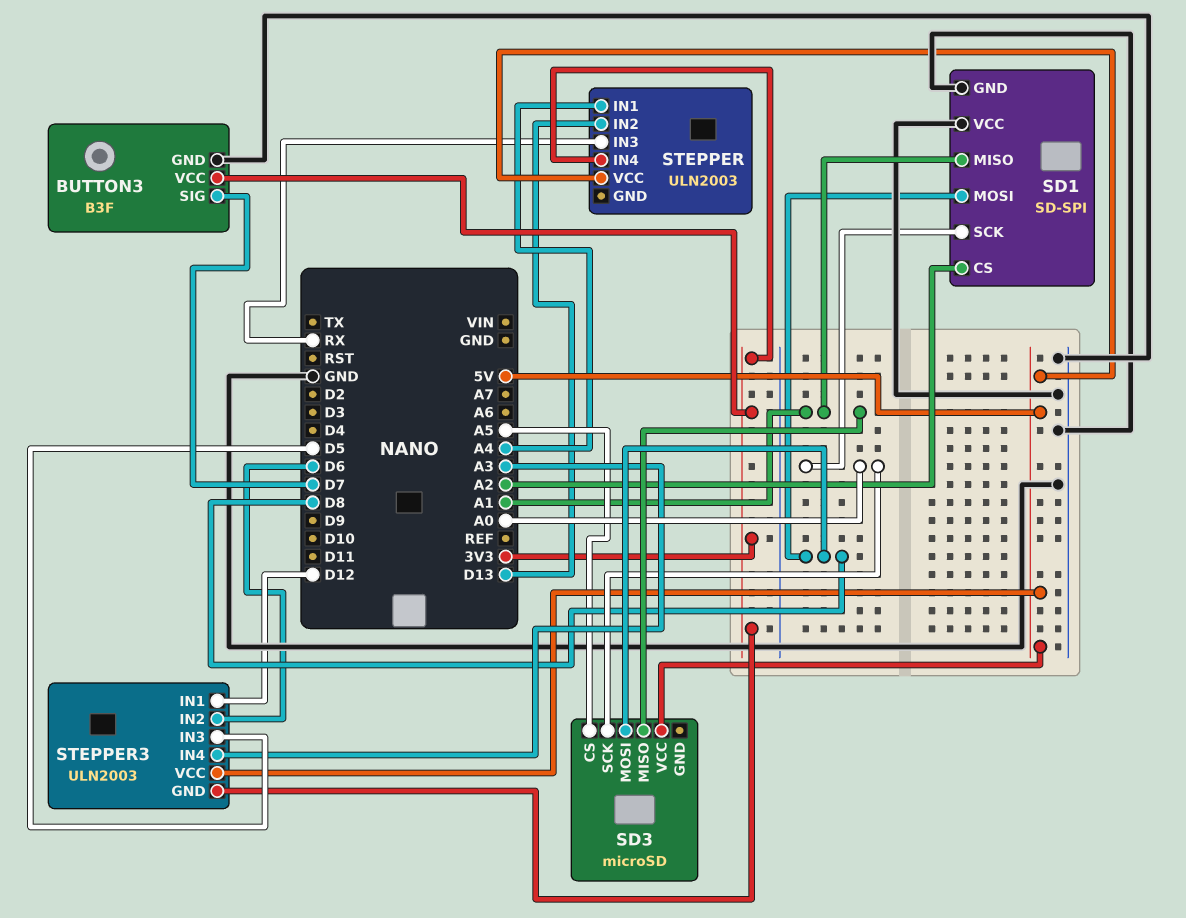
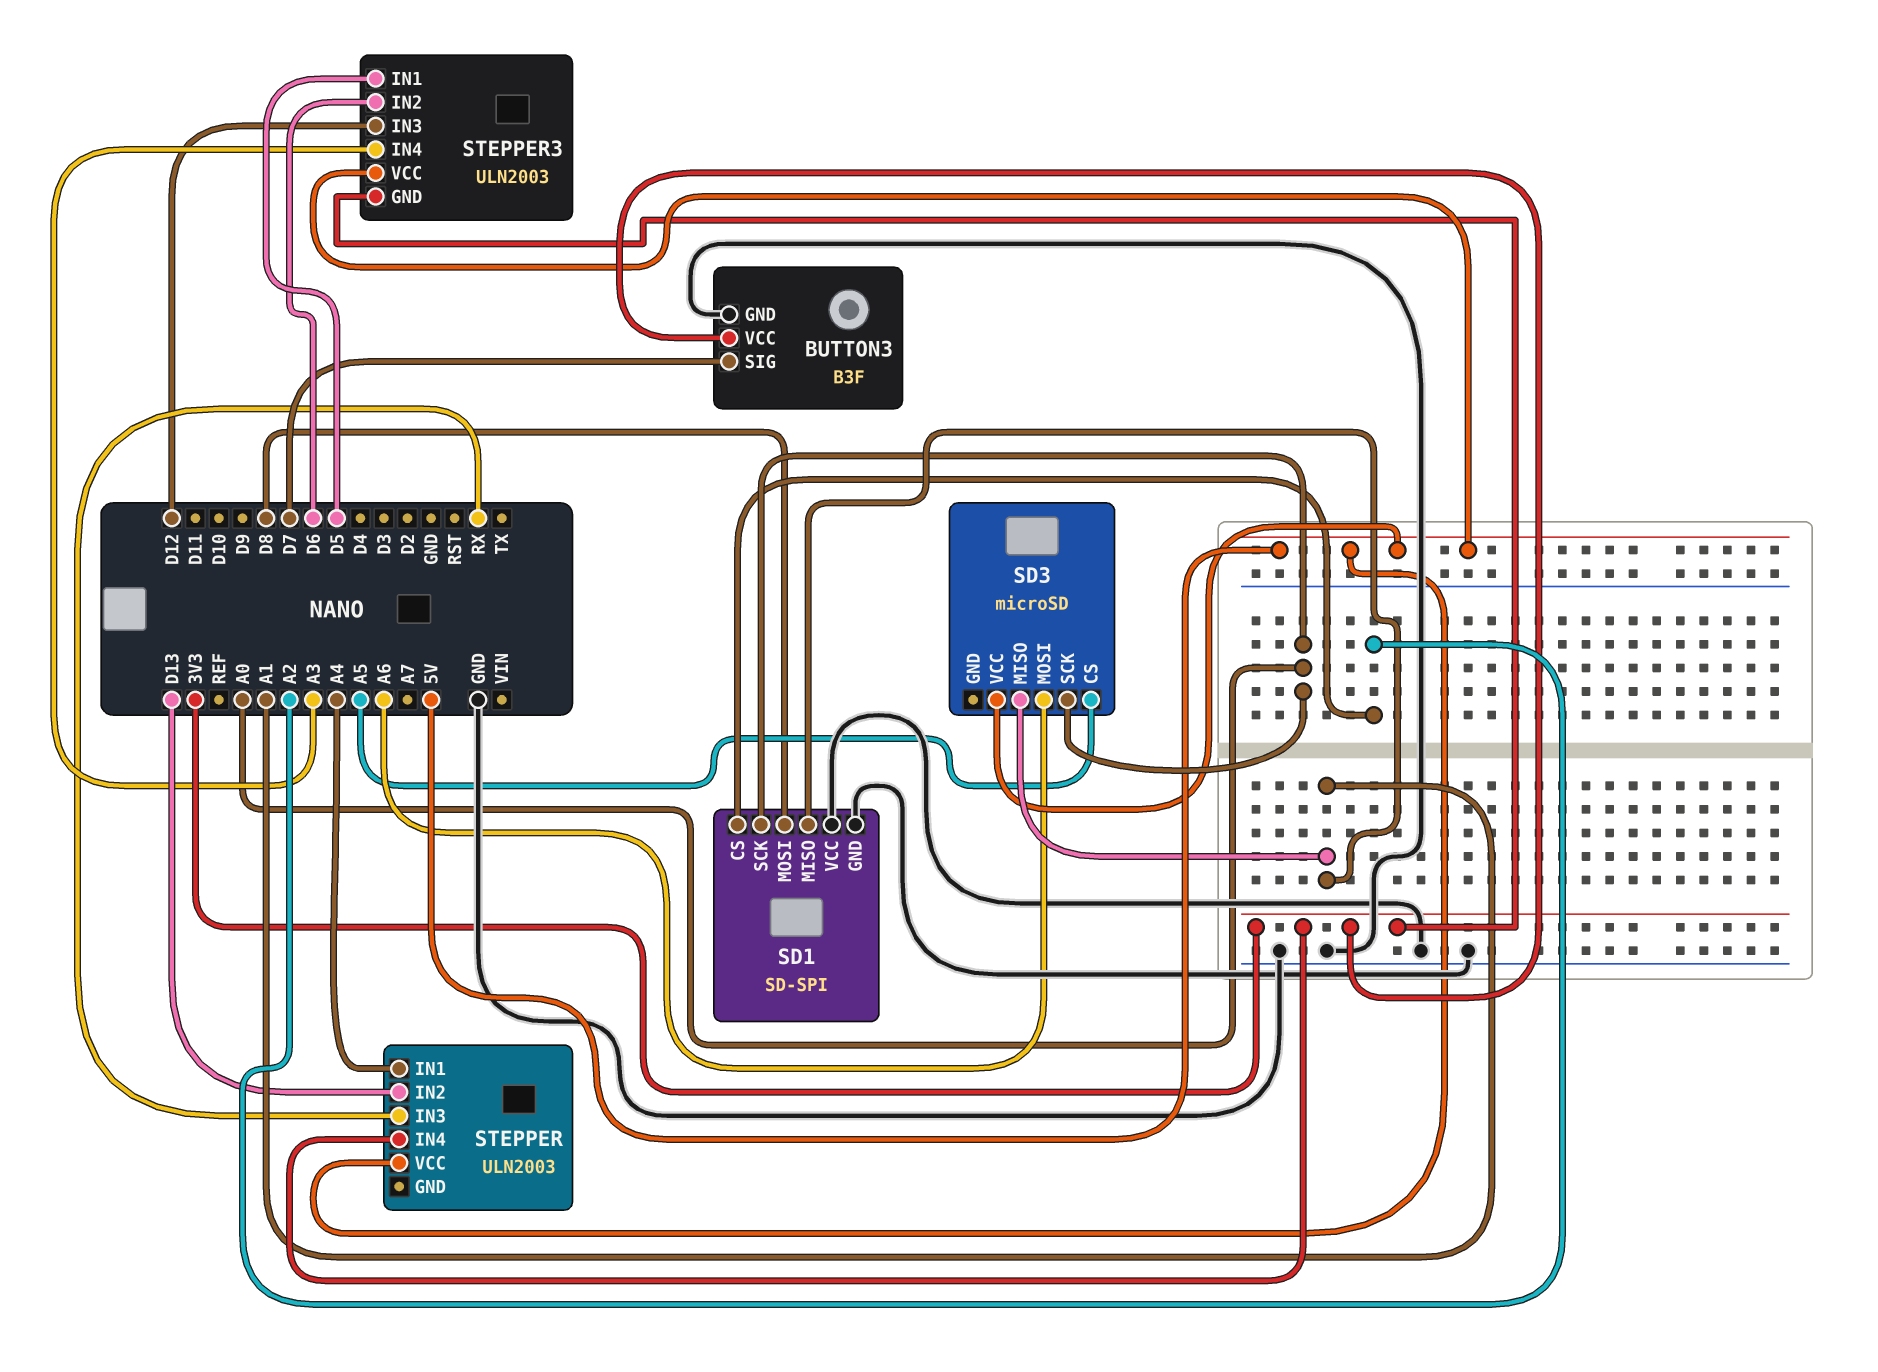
SD3 pin MOSI: D8 -> A6
STEPPER3 pin IN1: D12 -> D5
STEPPER3 pin IN3: D5 -> D12

